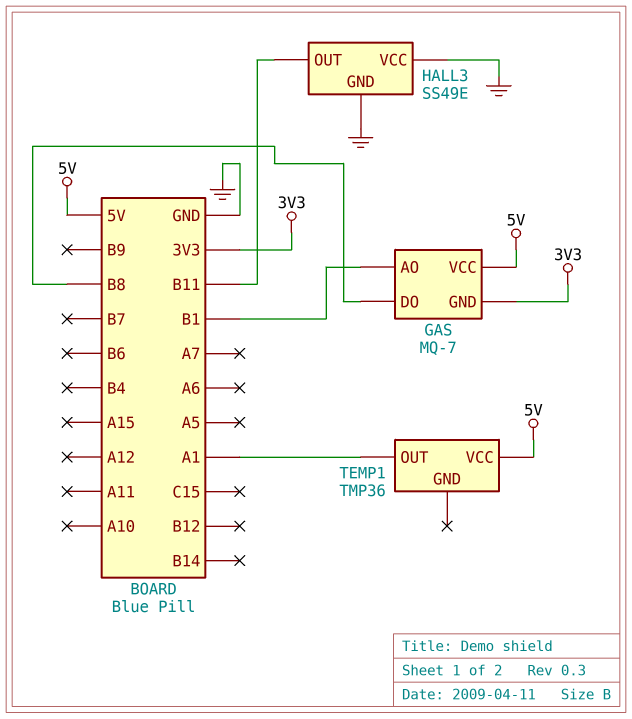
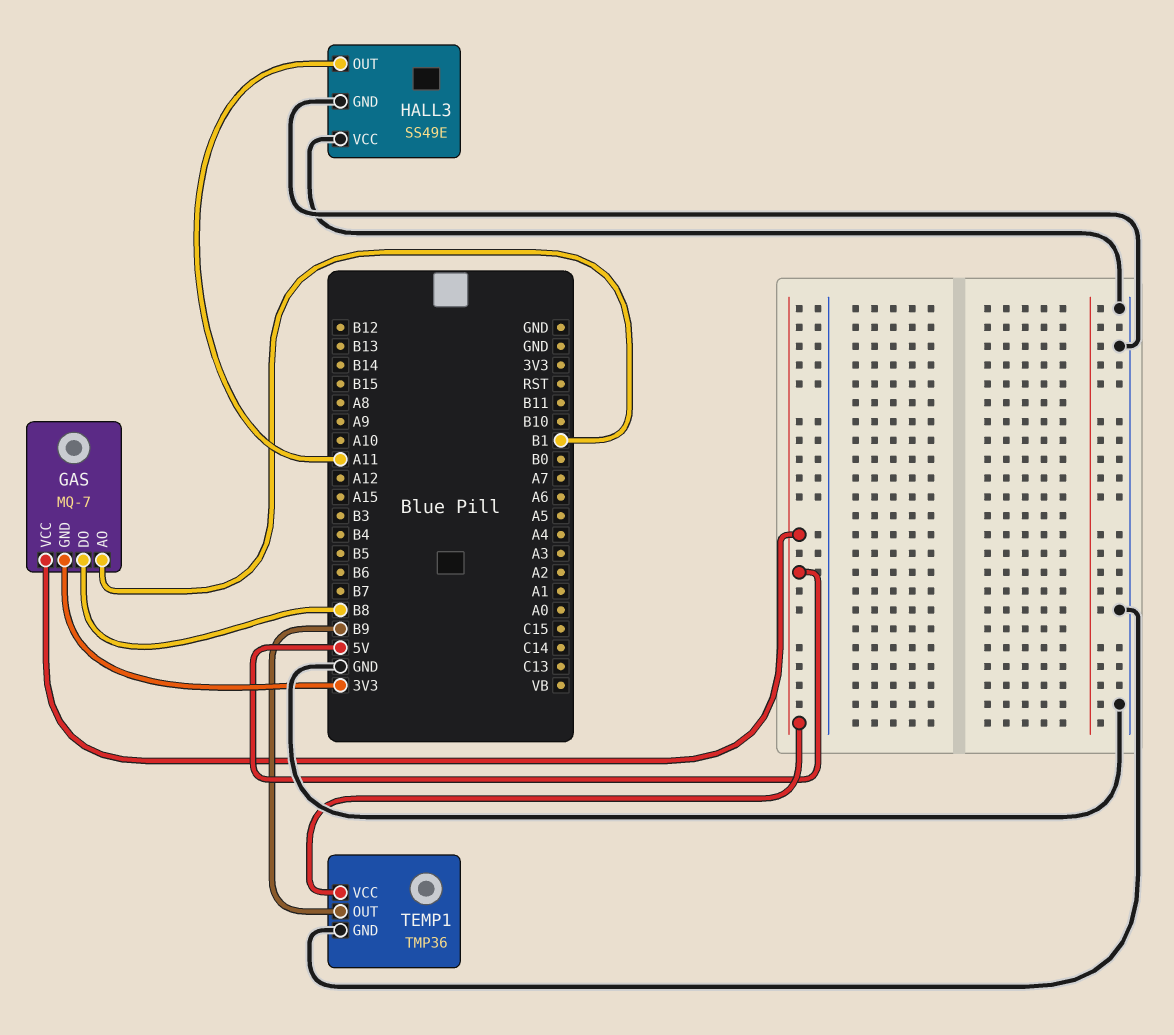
HALL3 pin OUT: B11 -> A11
TEMP1 pin GND: none -> GND
TEMP1 pin OUT: A1 -> B9

